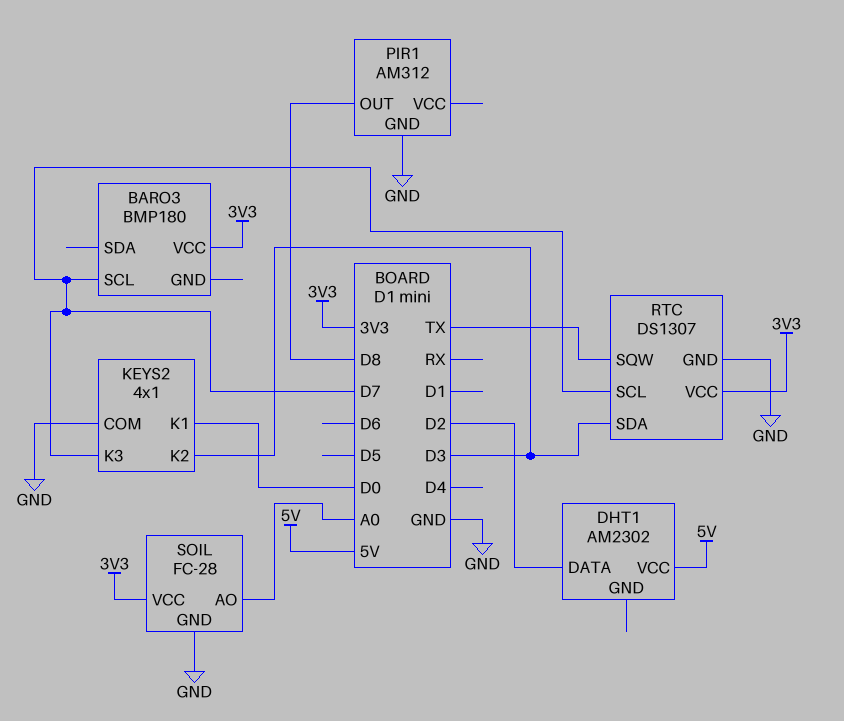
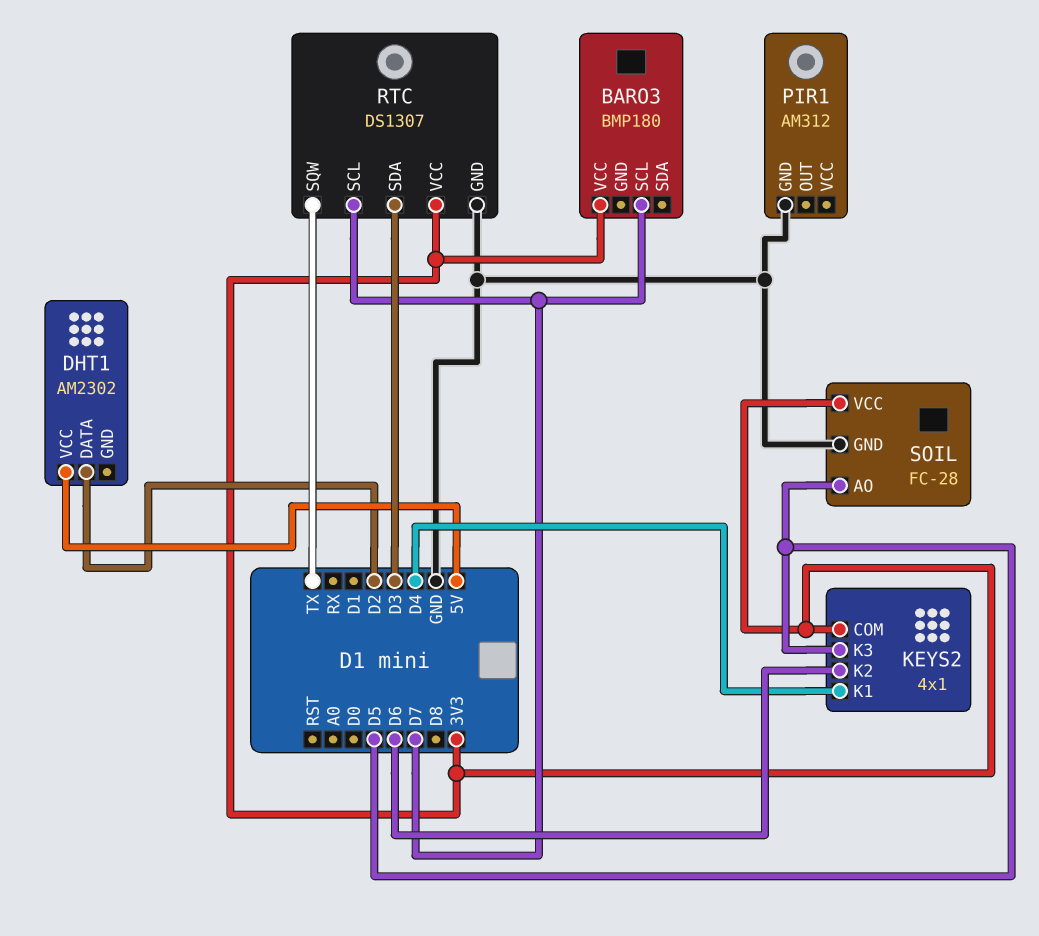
KEYS2 pin COM: GND -> 3V3
KEYS2 pin K1: D0 -> D4
KEYS2 pin K2: D3 -> D6
KEYS2 pin K3: D7 -> D5
PIR1 pin OUT: D8 -> none
SOIL pin AO: A0 -> D5

